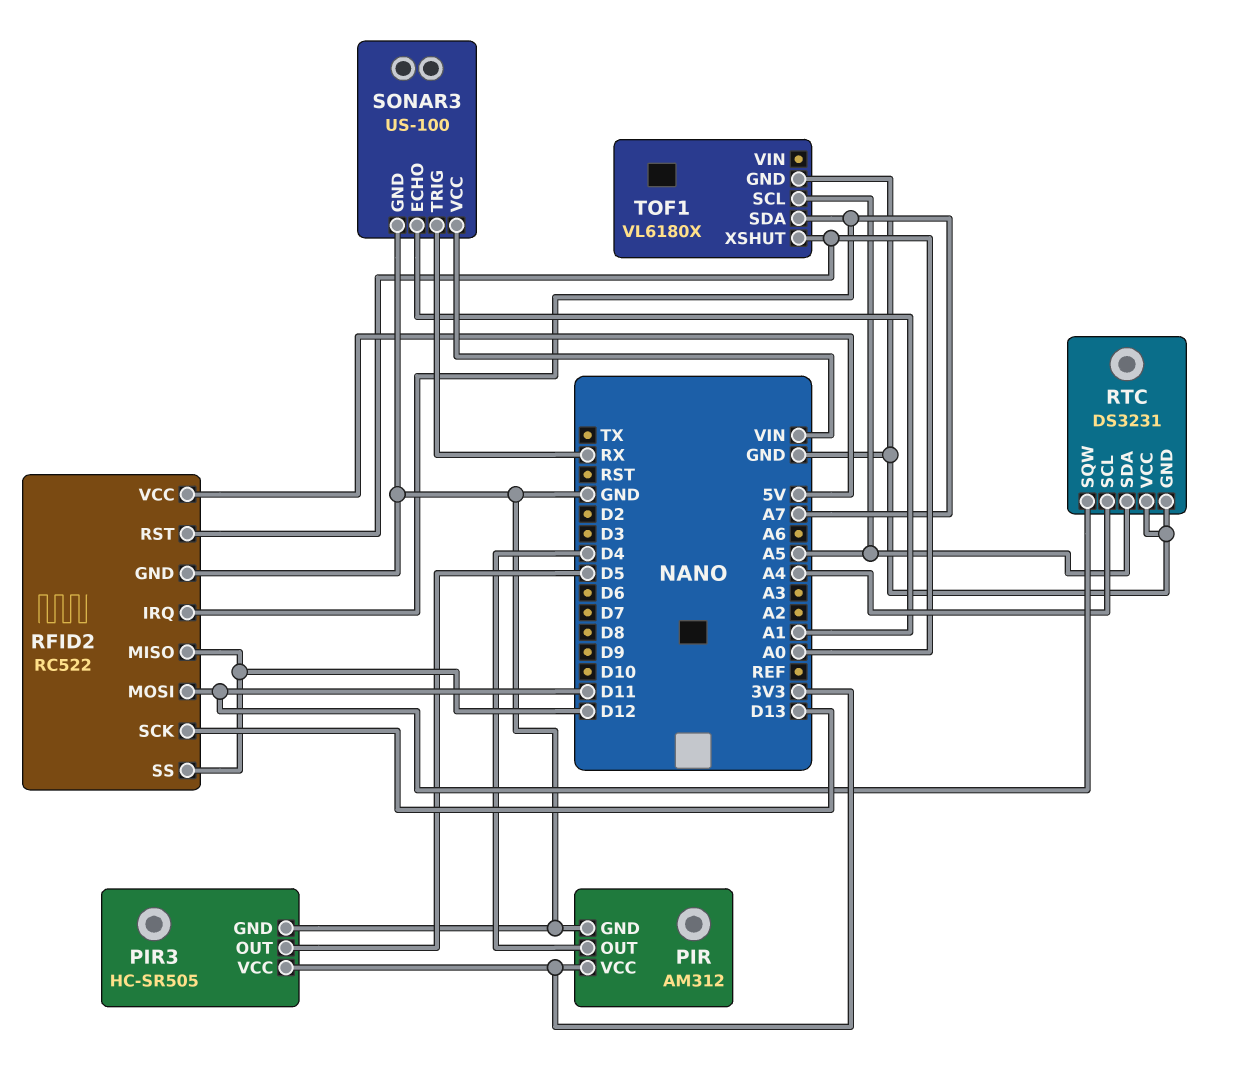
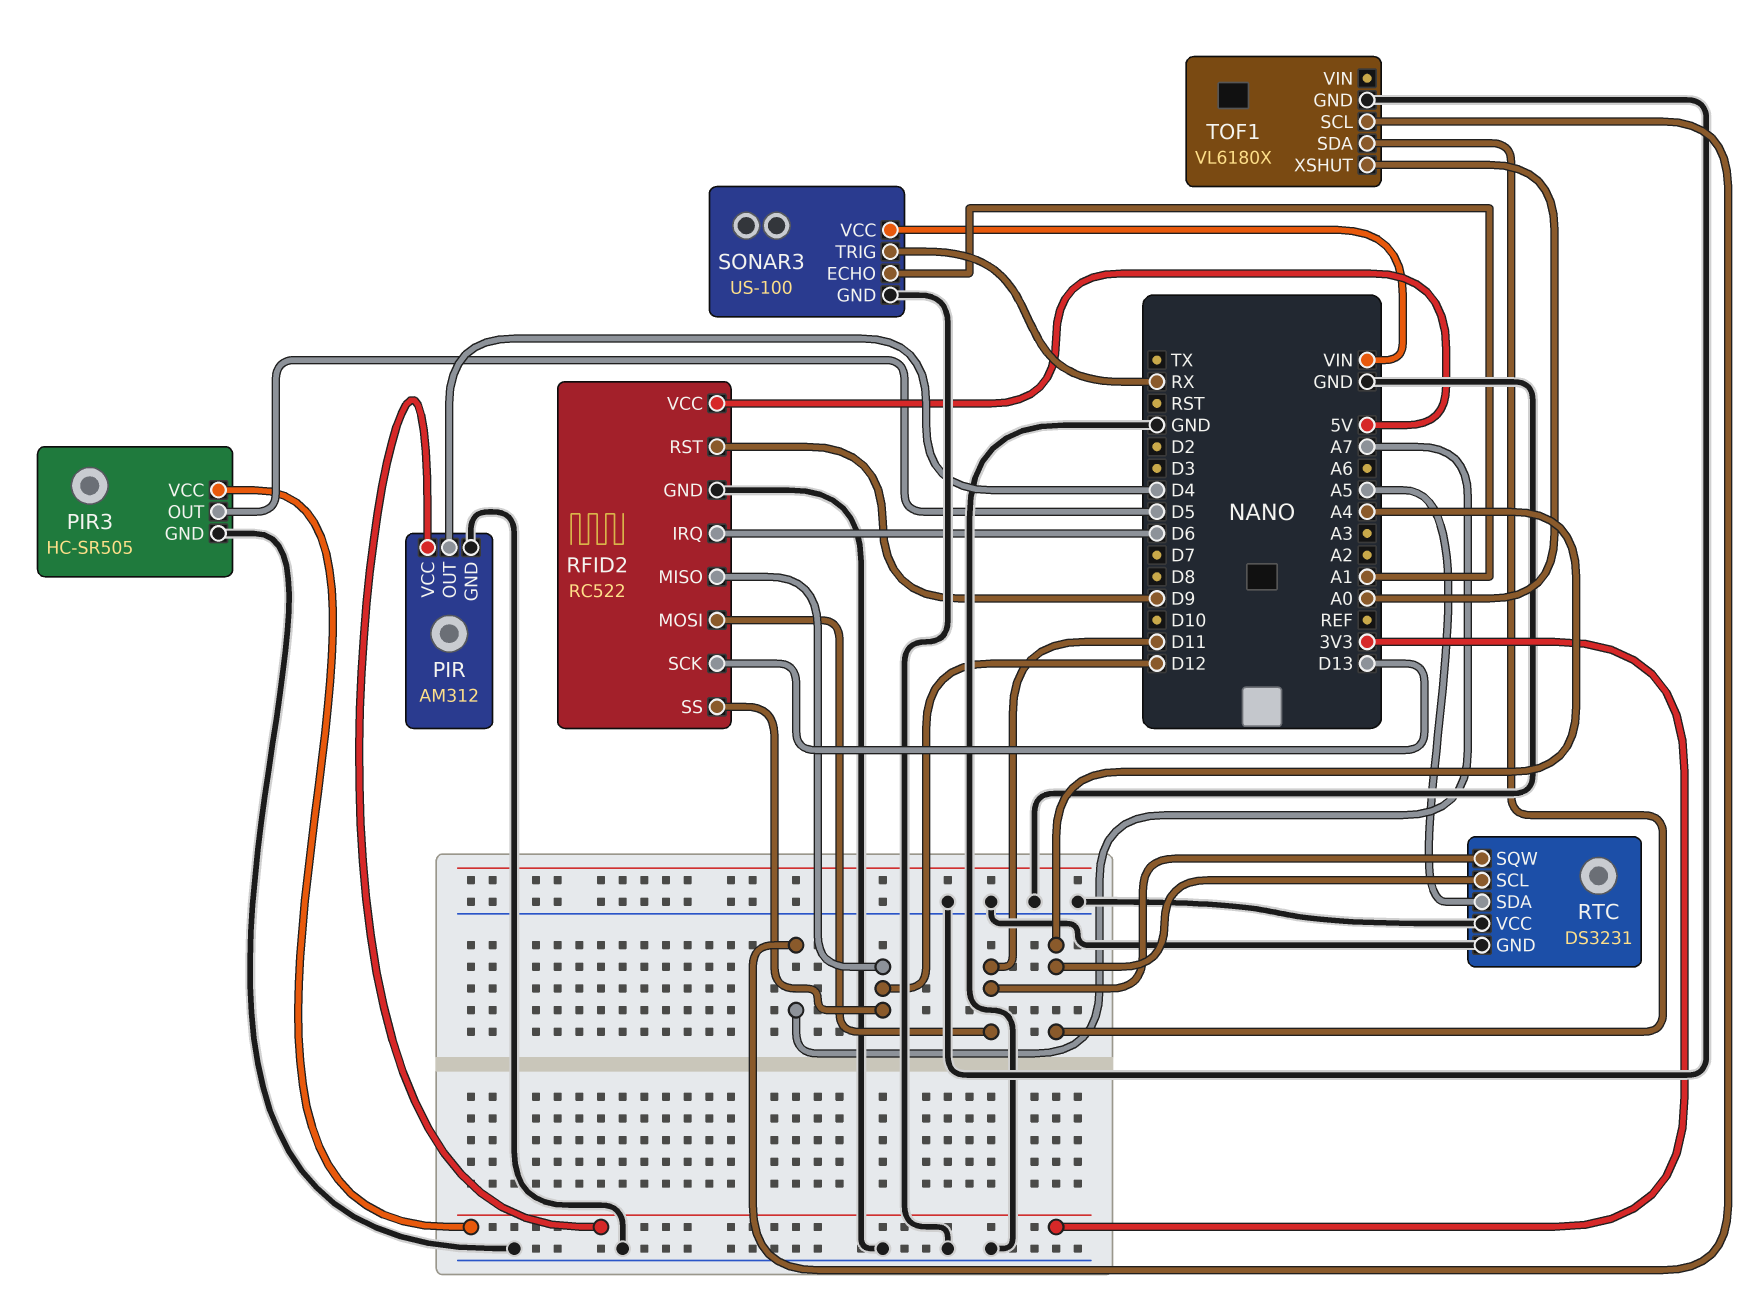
RFID2 pin IRQ: A7 -> D6
RFID2 pin RST: A0 -> D9
TOF1 pin SCL: A5 -> A7
TOF1 pin SDA: A7 -> A4

